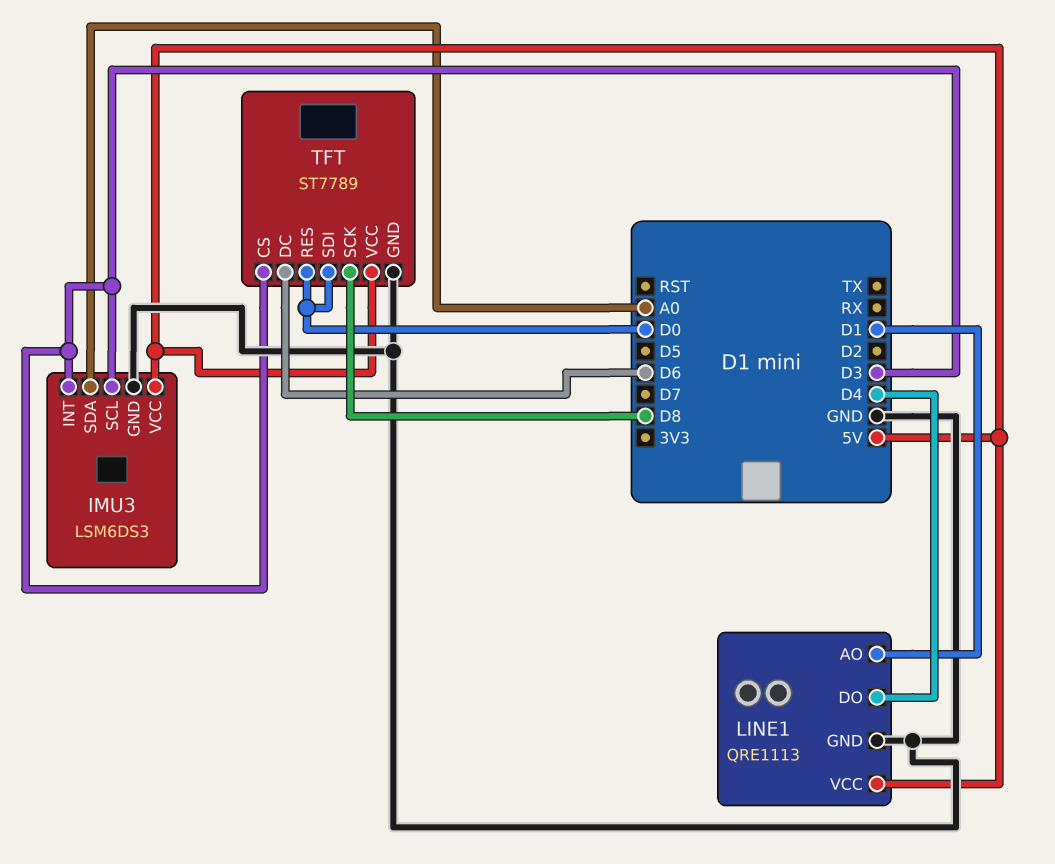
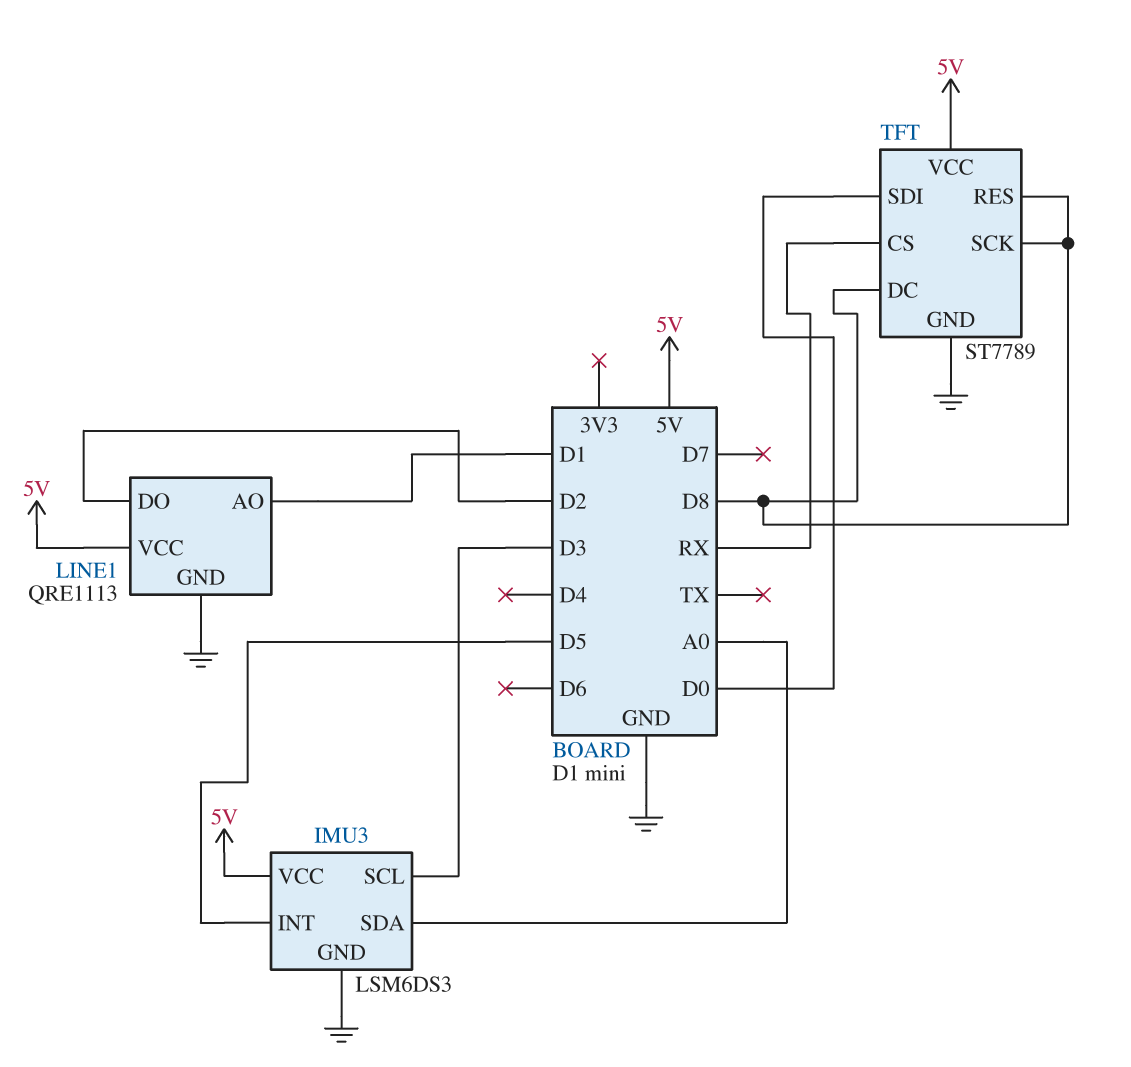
IMU3 pin INT: D3 -> D5
LINE1 pin DO: D4 -> D2
TFT pin CS: D3 -> RX
TFT pin DC: D6 -> D8
TFT pin RES: D0 -> D8

